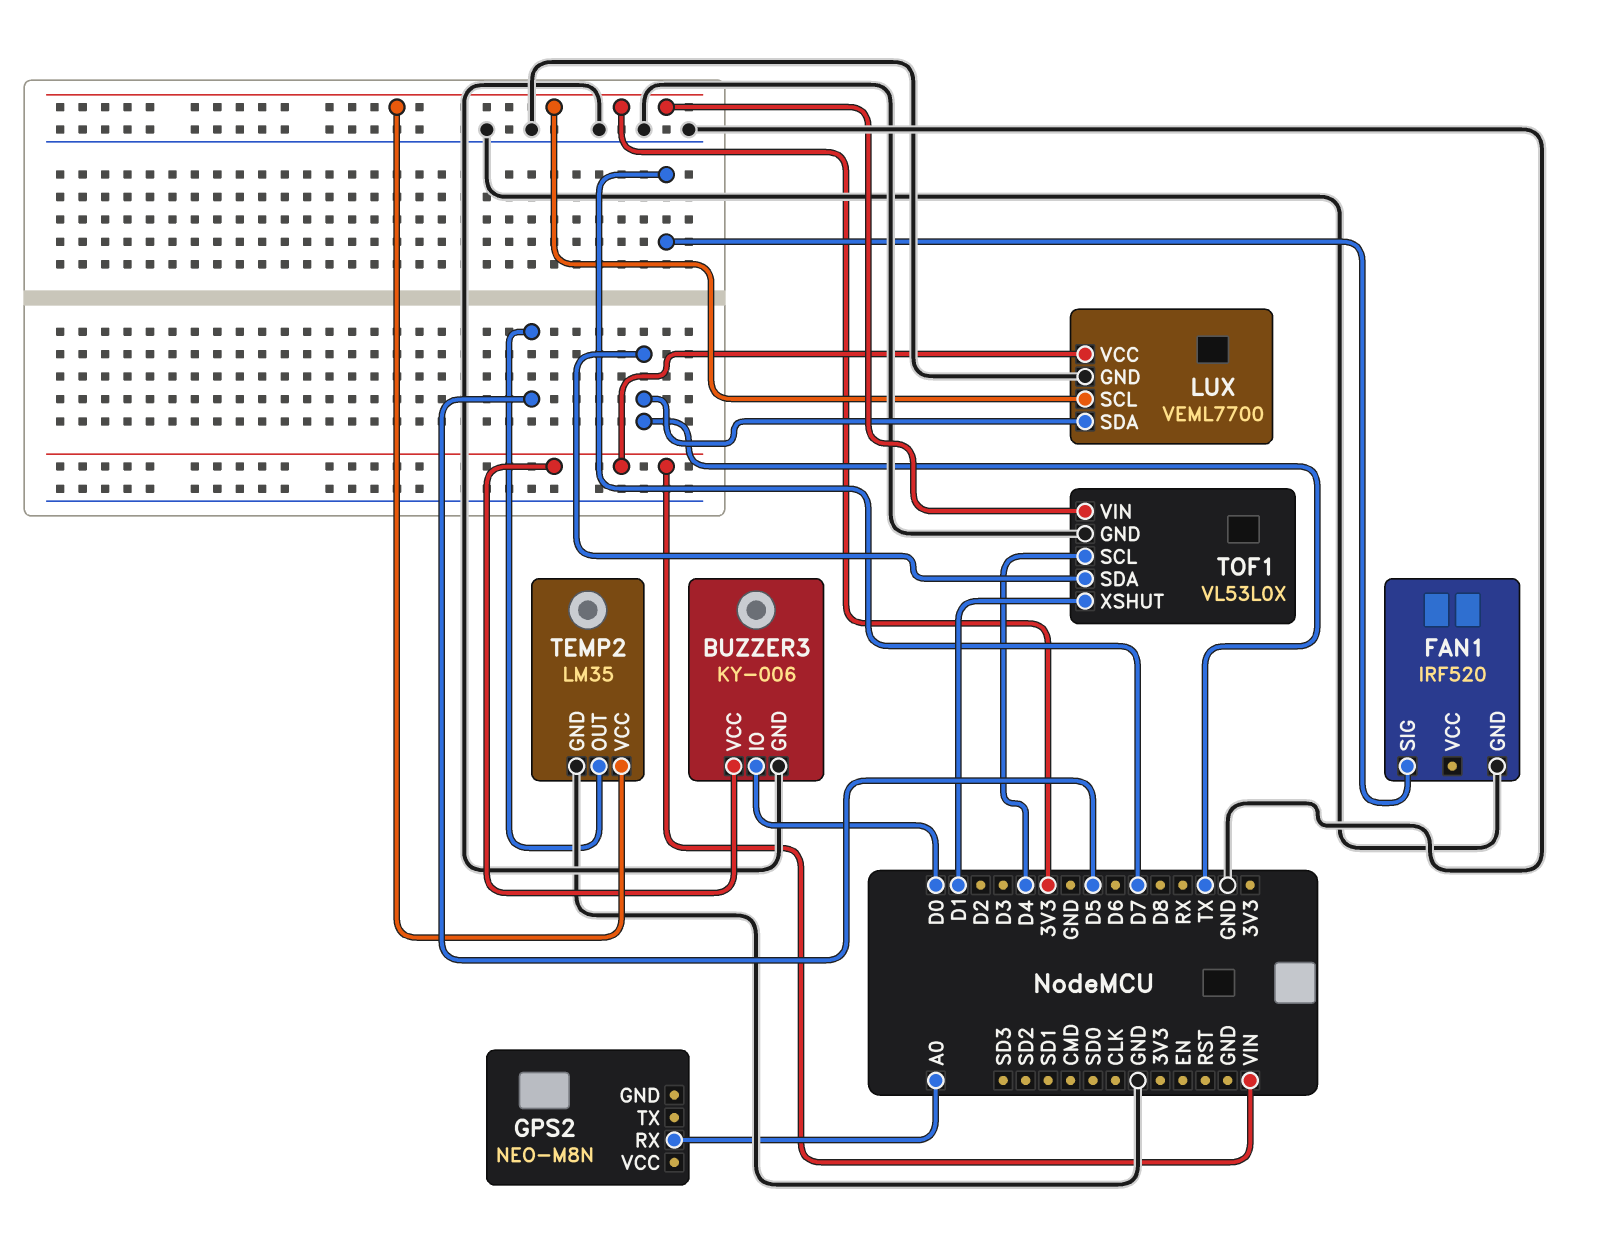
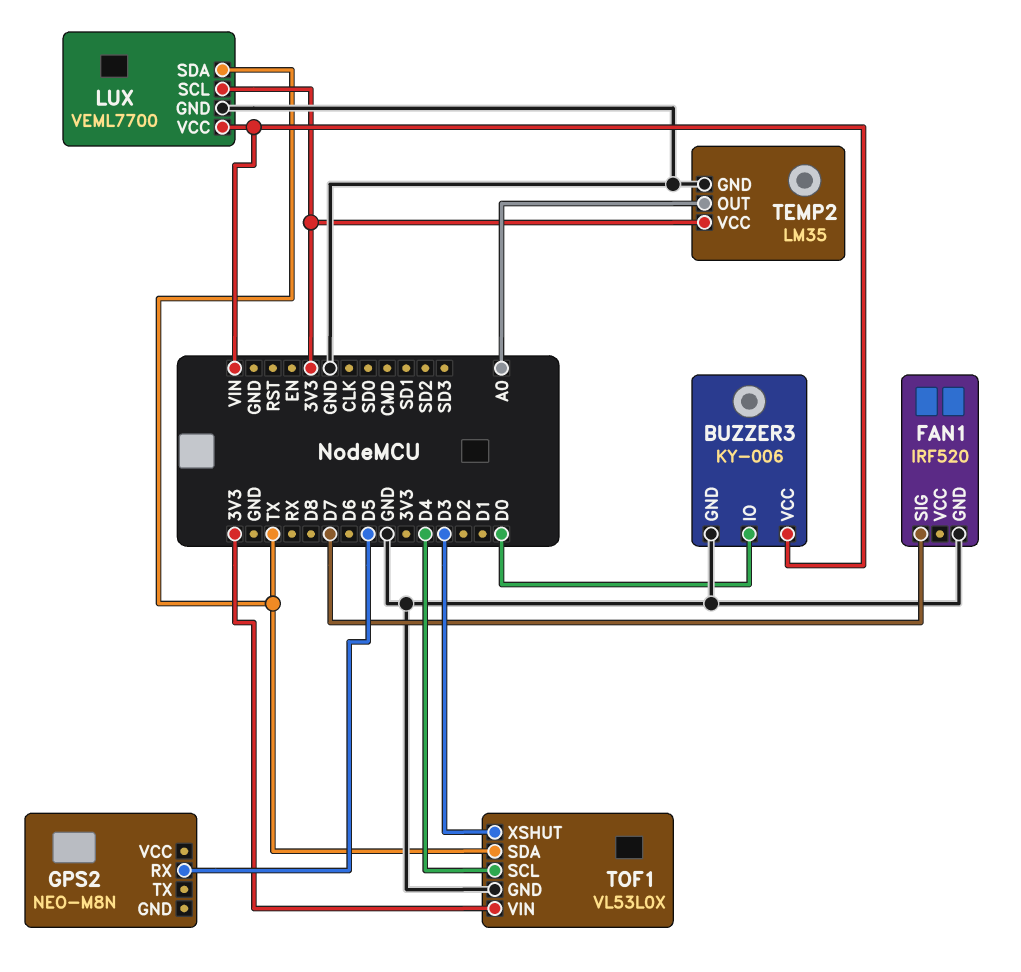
GPS2 pin RX: A0 -> D5
TEMP2 pin OUT: D5 -> A0
TOF1 pin XSHUT: D1 -> D3

